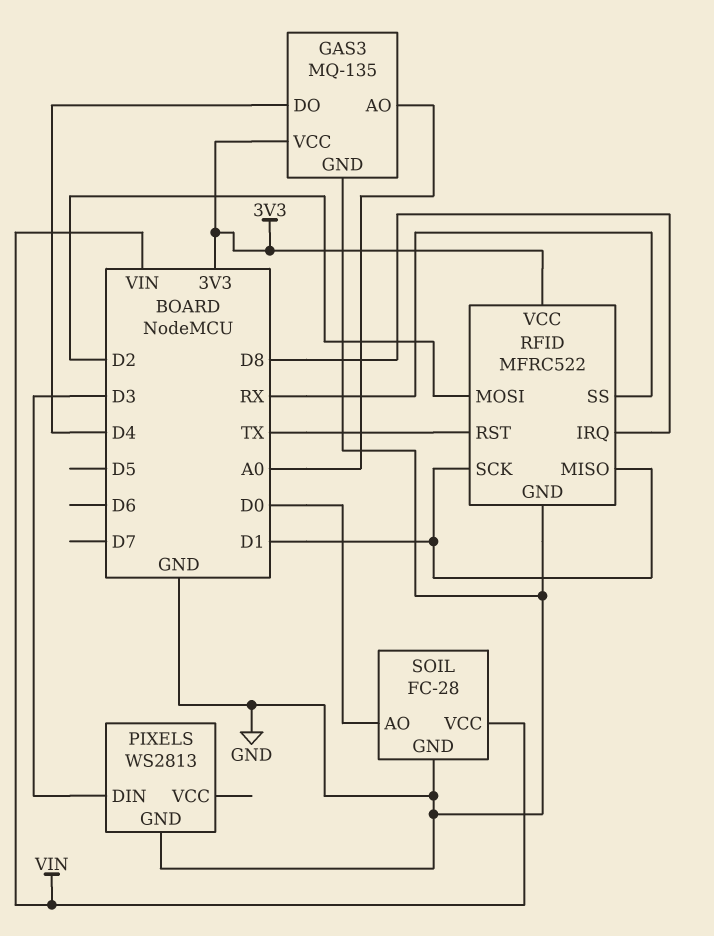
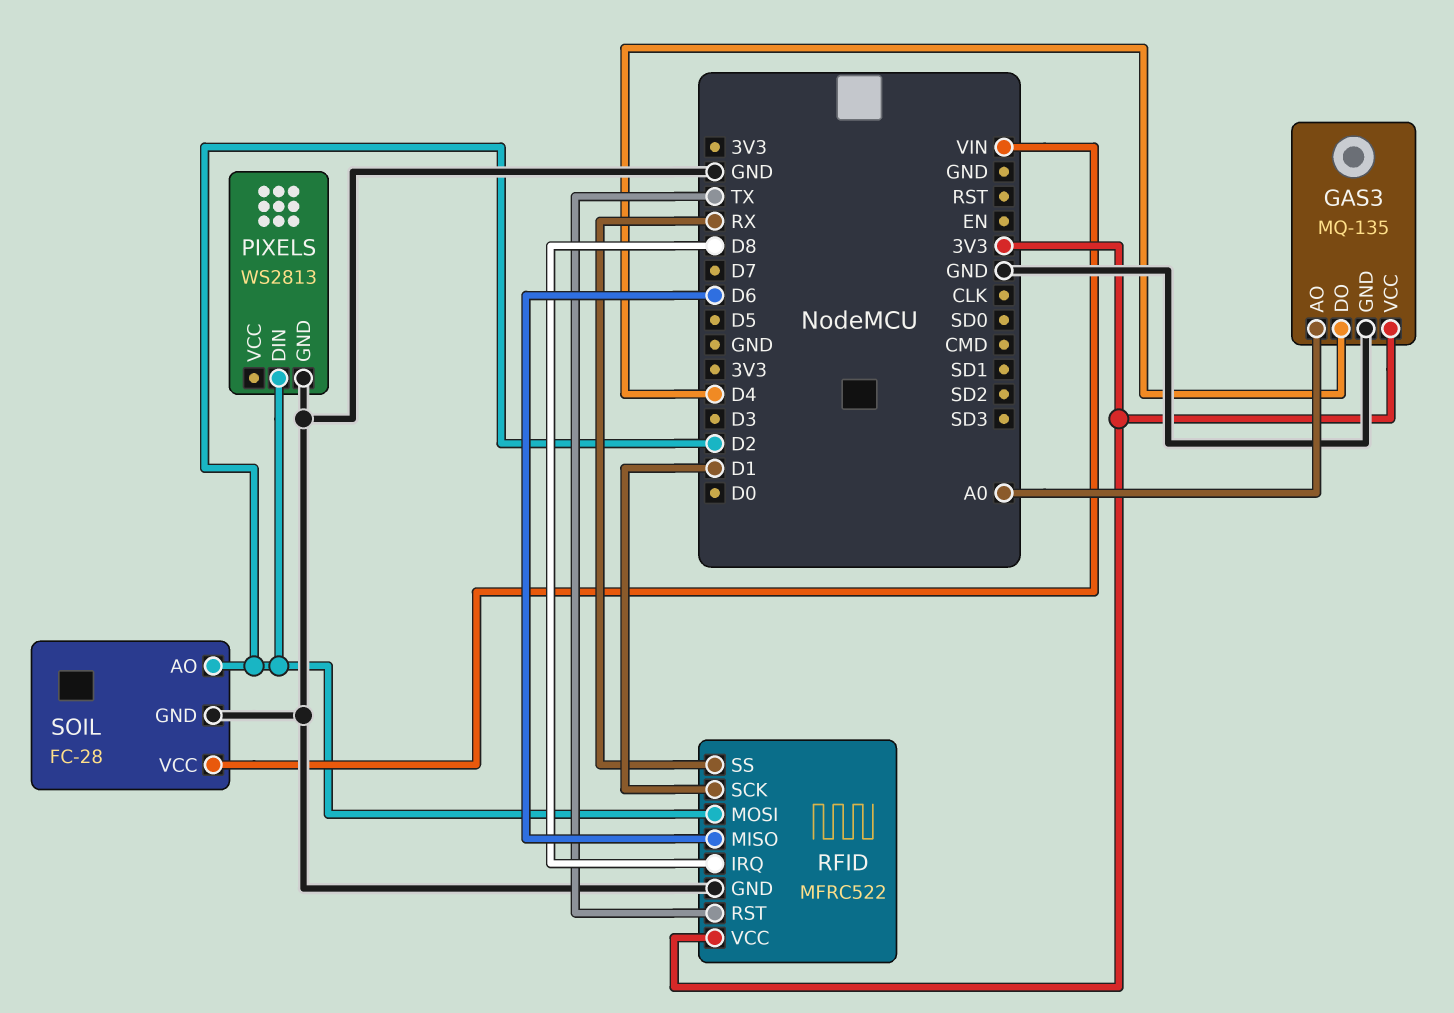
PIXELS pin DIN: D3 -> D2
RFID pin MISO: D1 -> D6
SOIL pin AO: D0 -> D2

